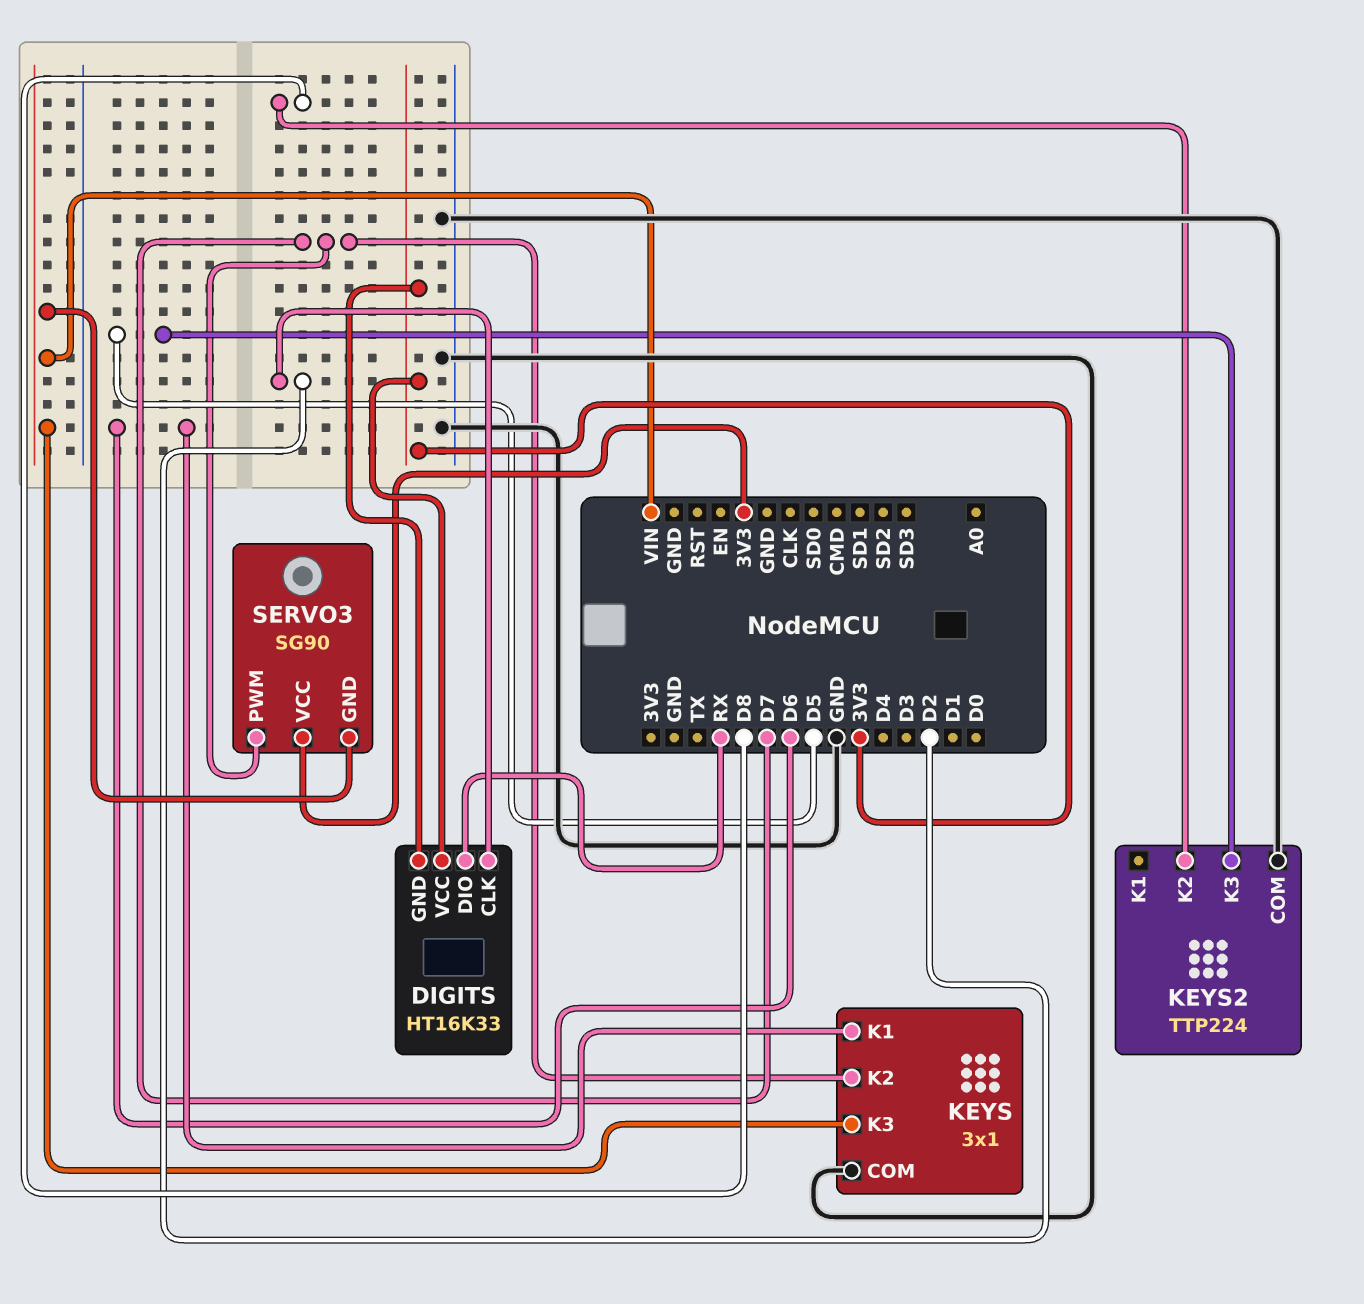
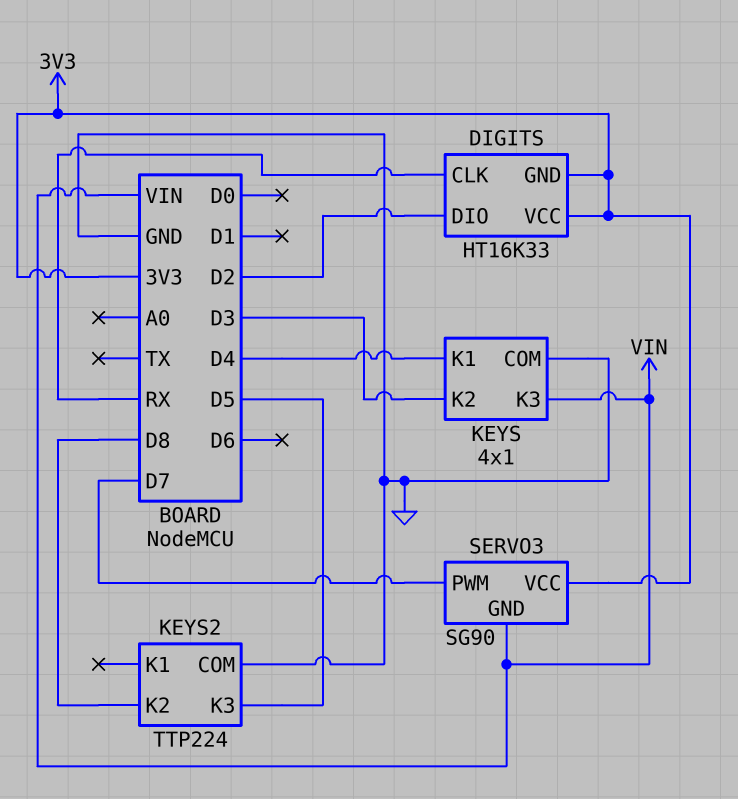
DIGITS pin CLK: D2 -> RX
DIGITS pin DIO: RX -> D2
KEYS: 3x1 -> 4x1
KEYS pin K1: D6 -> D4
KEYS pin K2: D7 -> D3

